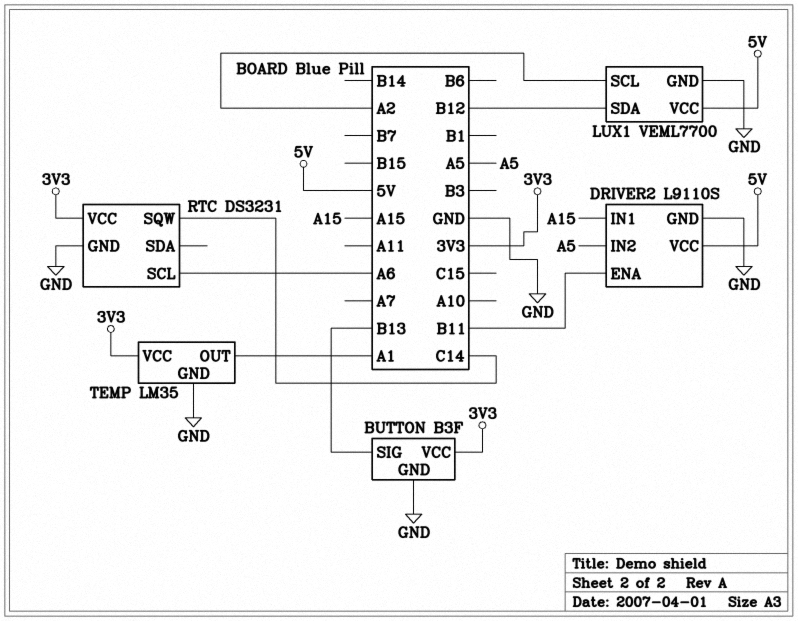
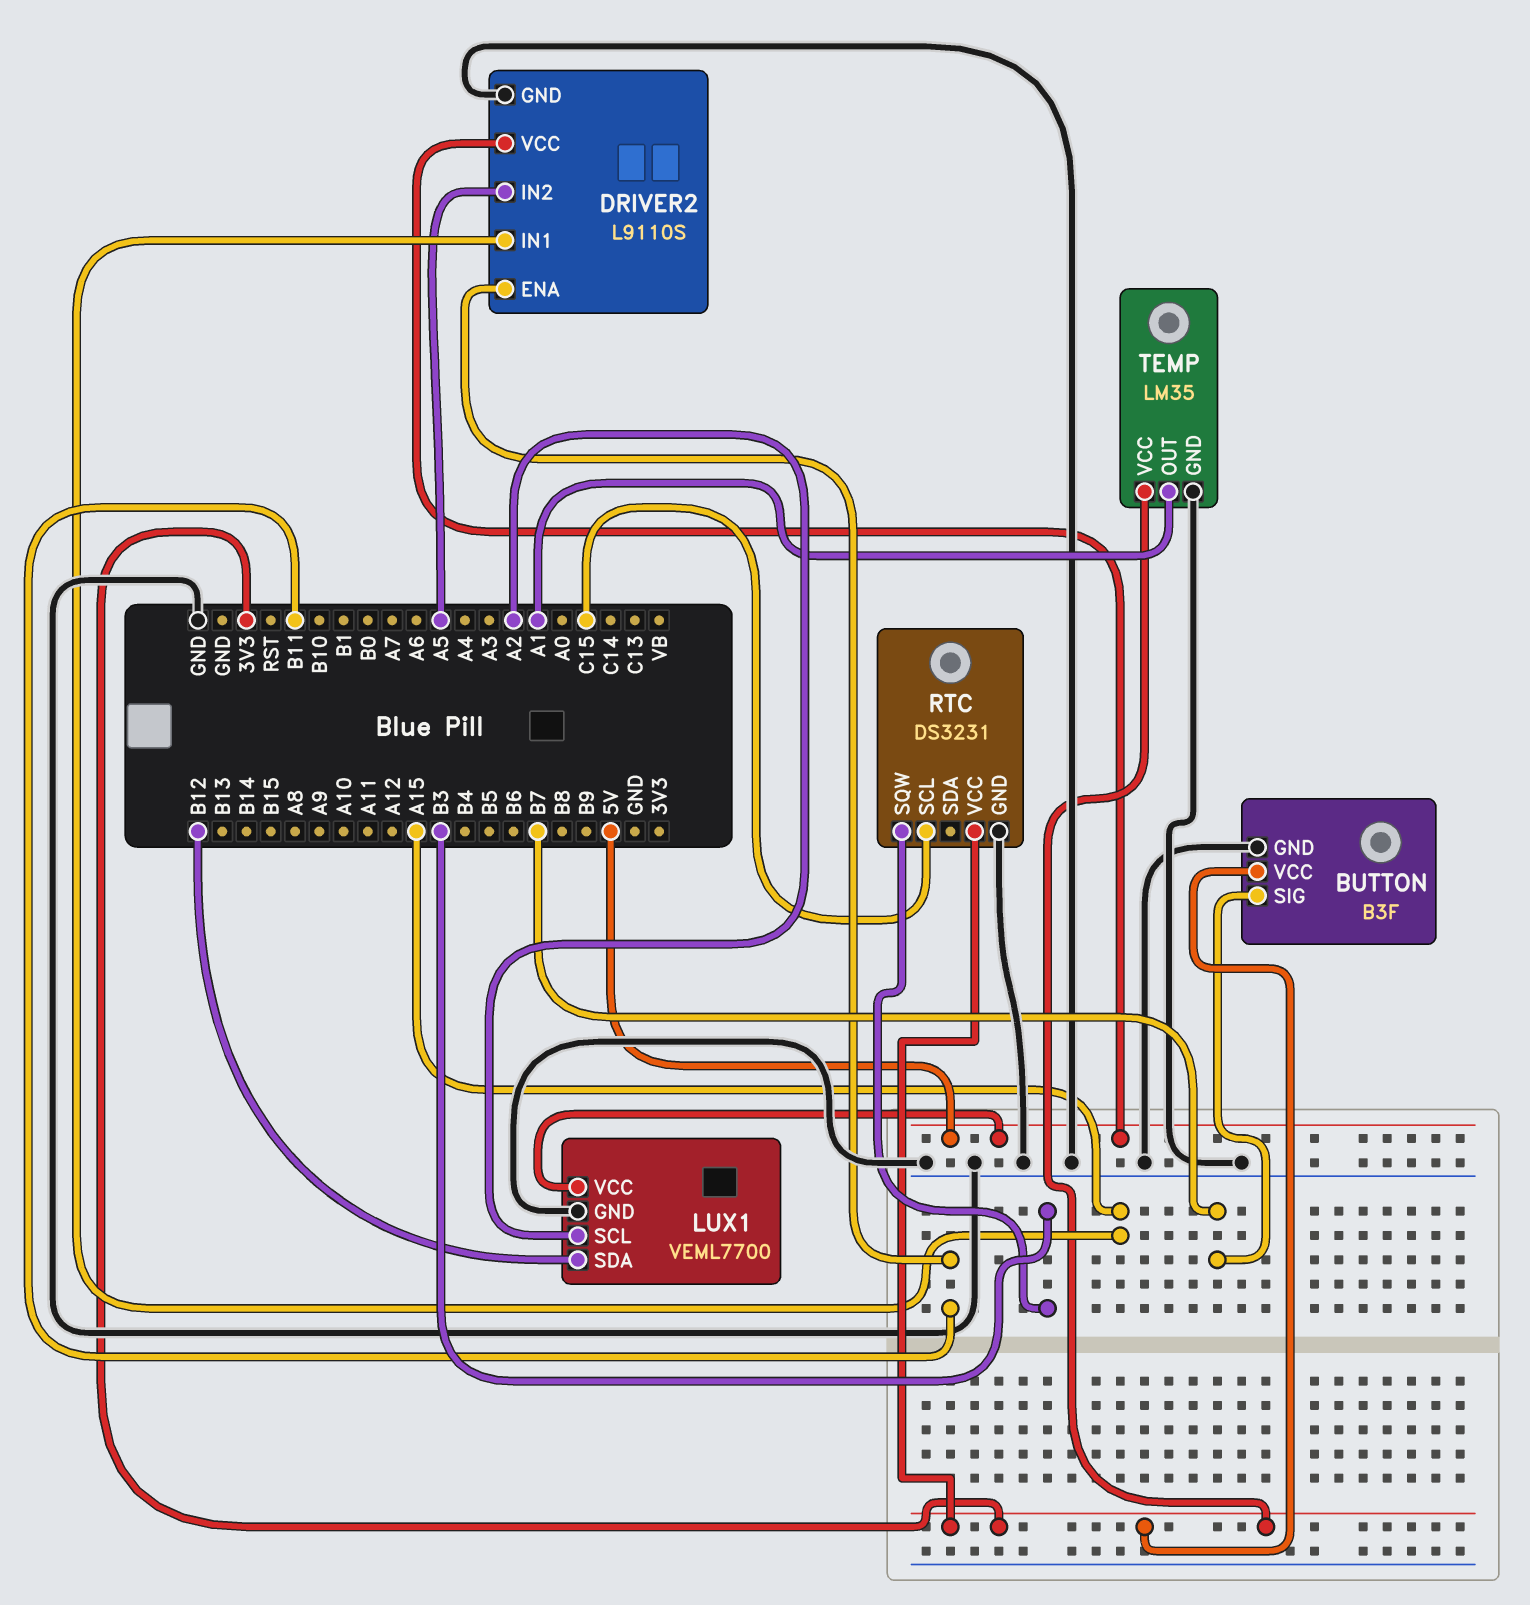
BUTTON pin SIG: B13 -> B7
RTC pin SCL: A6 -> C15
RTC pin SQW: C14 -> B3

